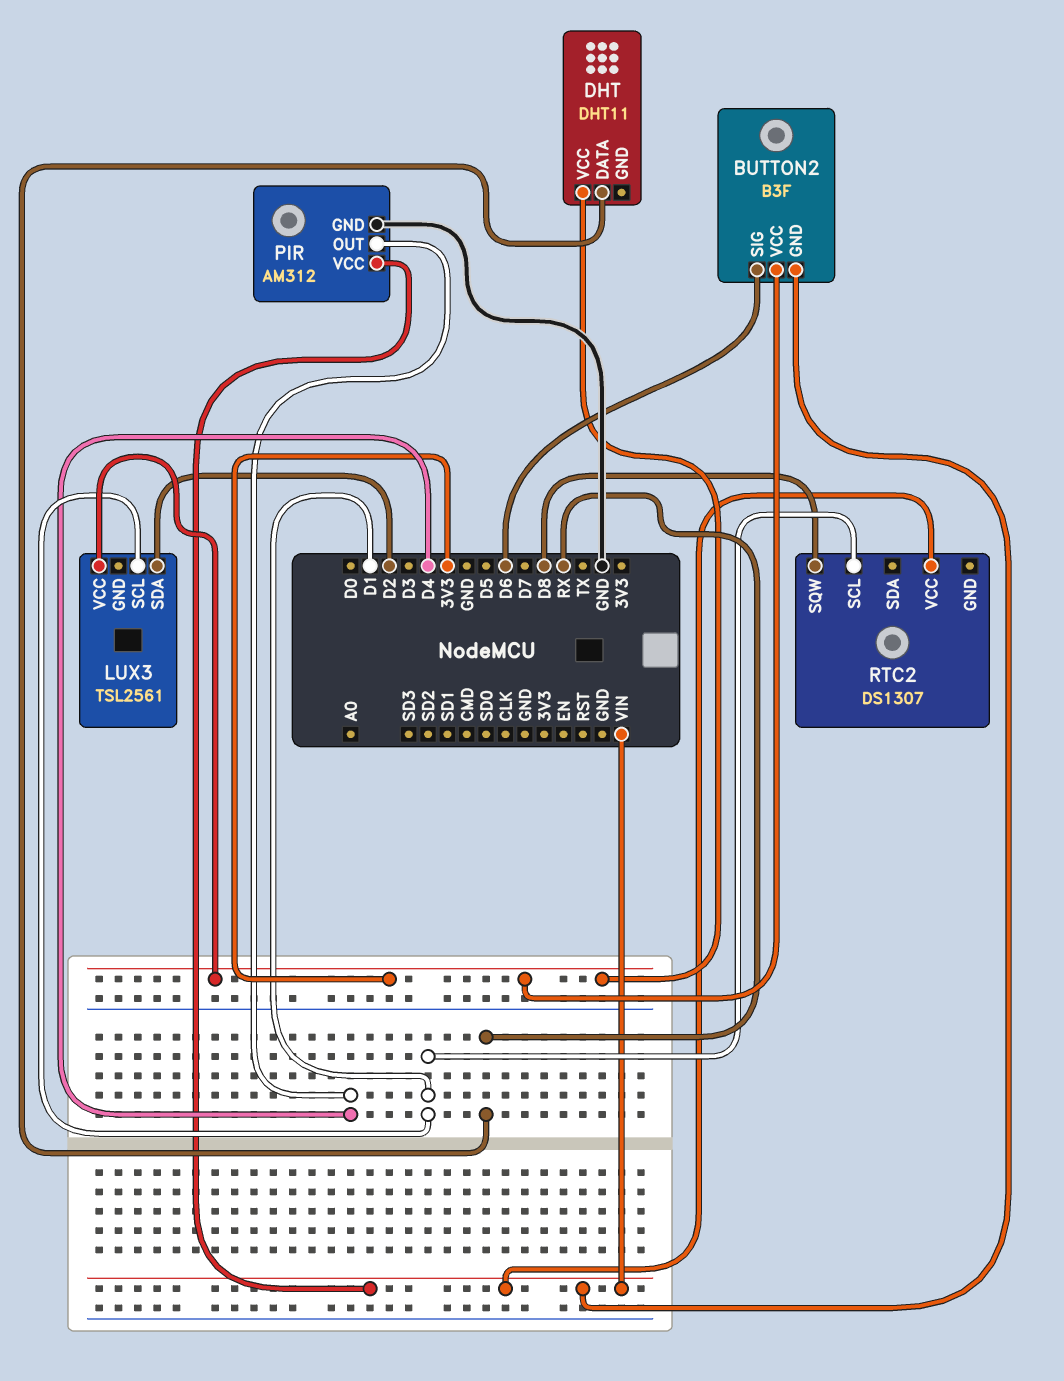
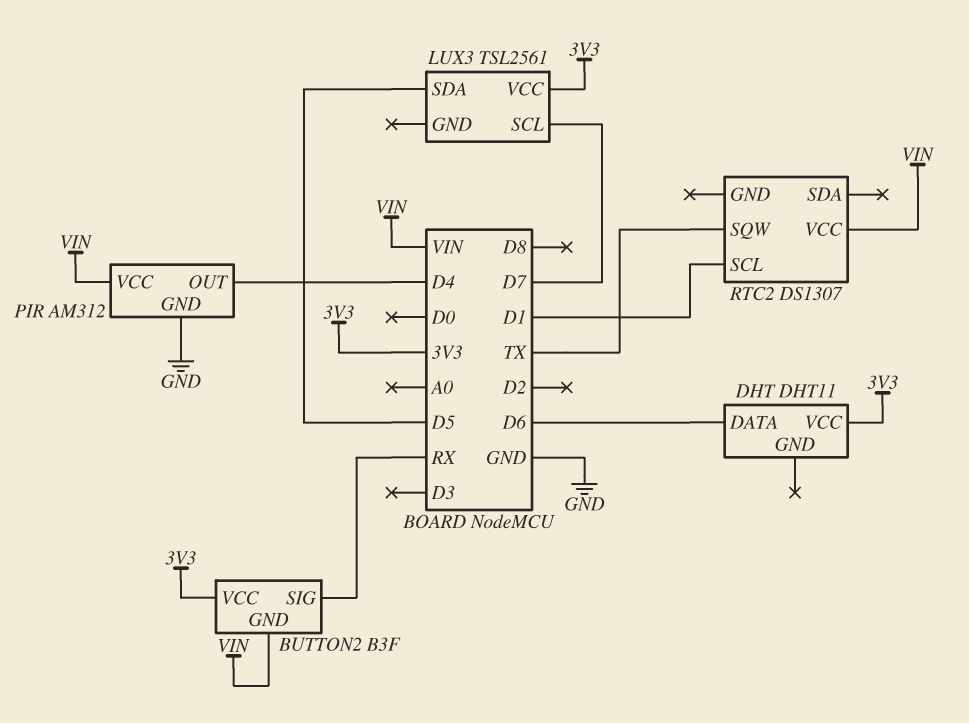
BUTTON2 pin SIG: D6 -> RX
DHT pin DATA: RX -> D6
LUX3 pin SCL: D1 -> D7
LUX3 pin SDA: D2 -> D5
RTC2 pin SQW: D8 -> TX

